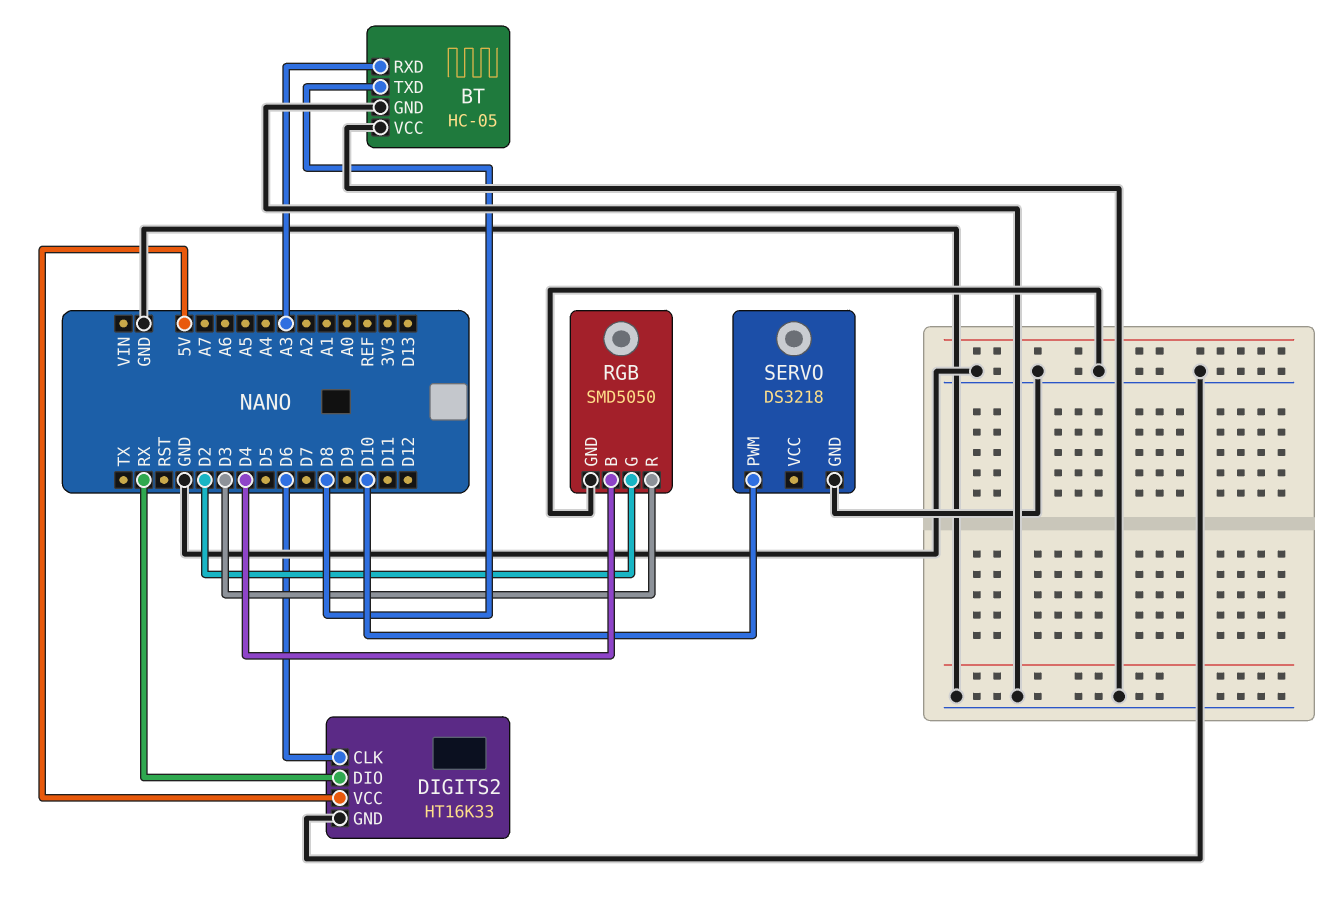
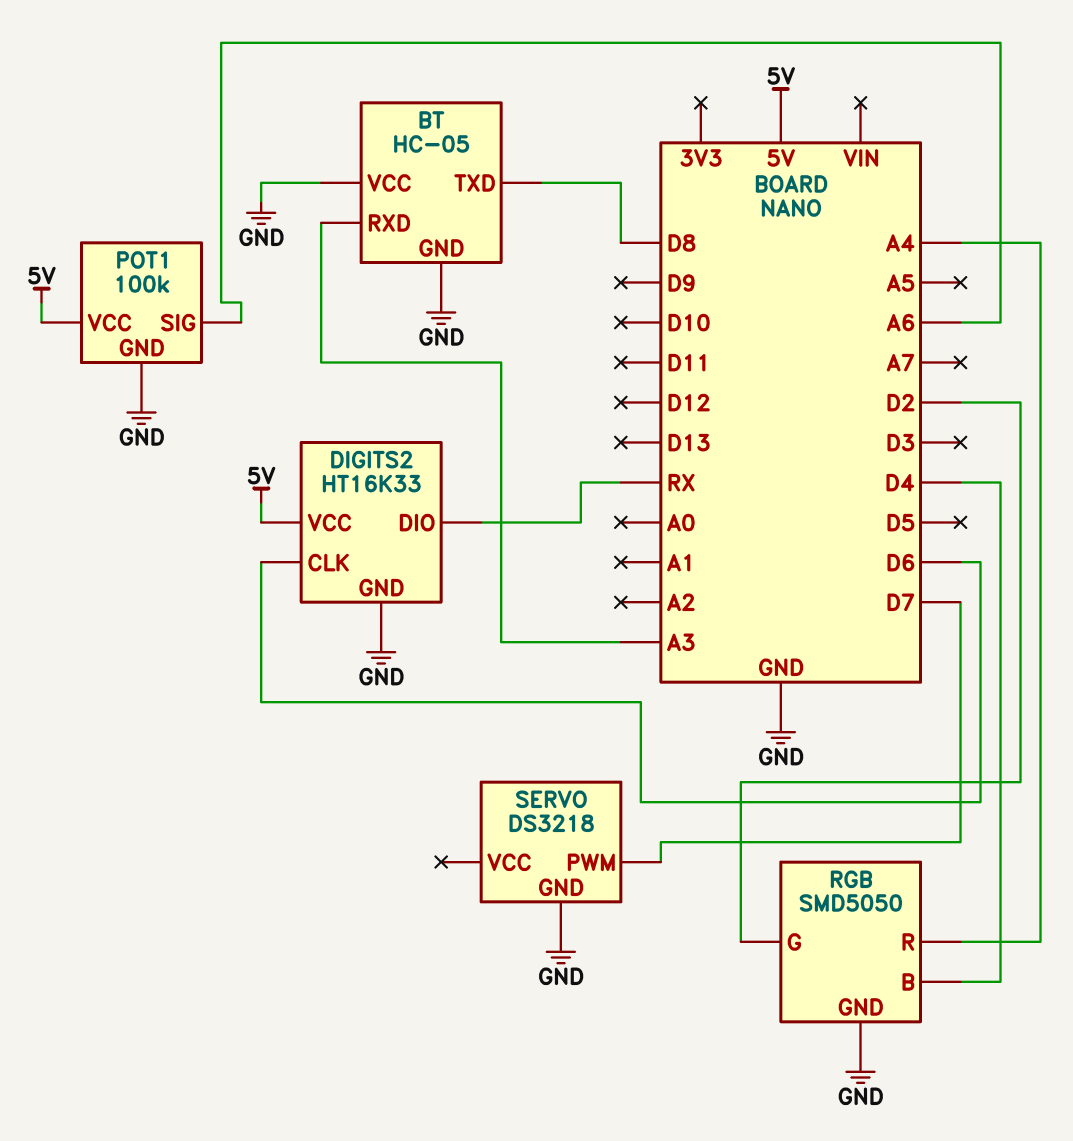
POT1: none -> 100k
POT1 pin GND: none -> GND
POT1 pin SIG: none -> A6
POT1 pin VCC: none -> 5V
RGB pin R: D3 -> A4
SERVO pin PWM: D10 -> D7

